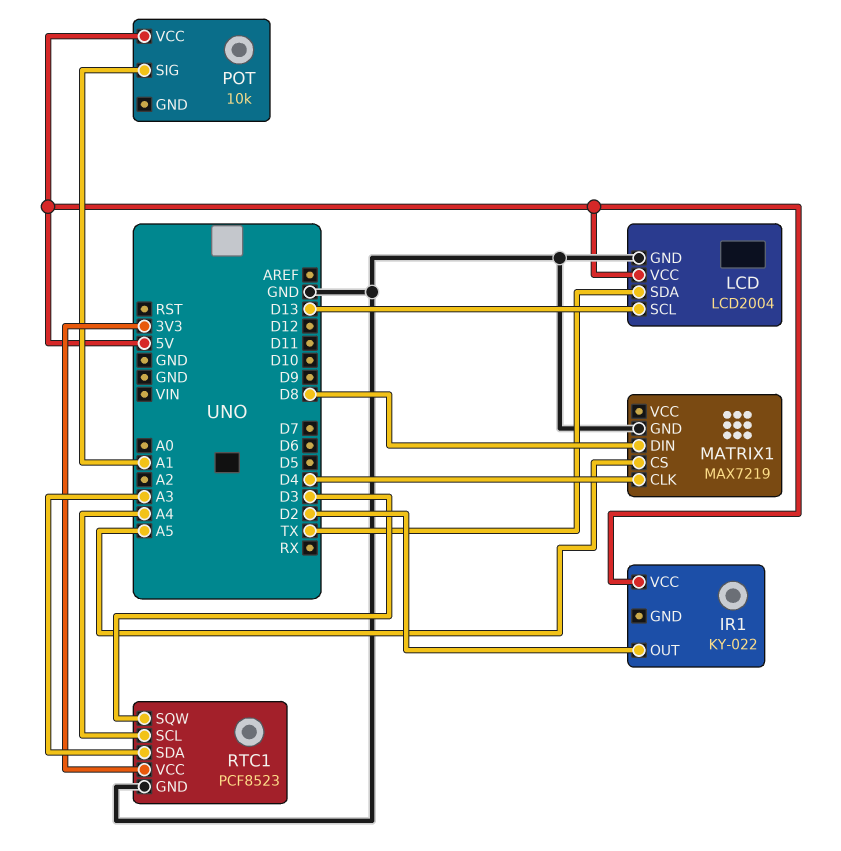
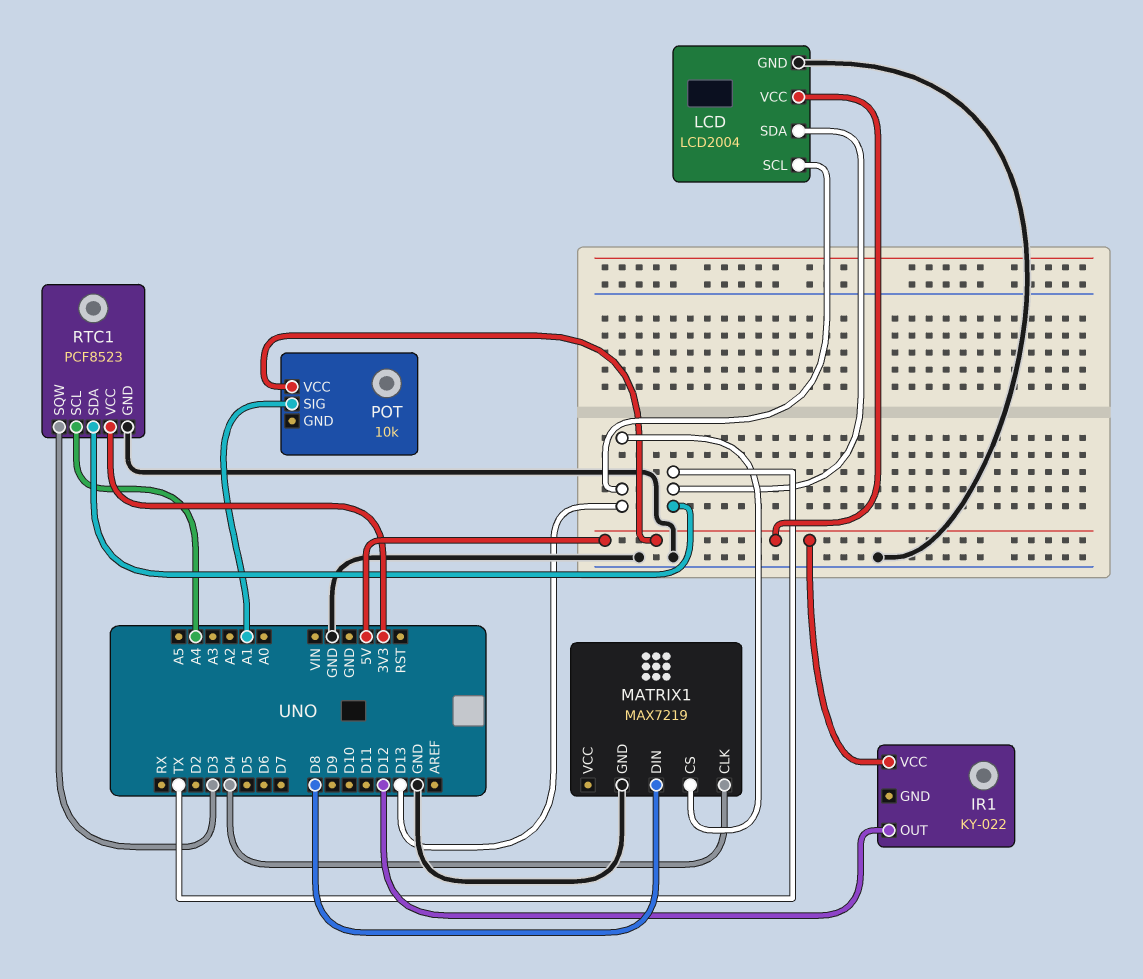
IR1 pin OUT: D2 -> D12
MATRIX1 pin CS: A5 -> D13
RTC1 pin SDA: A3 -> TX

